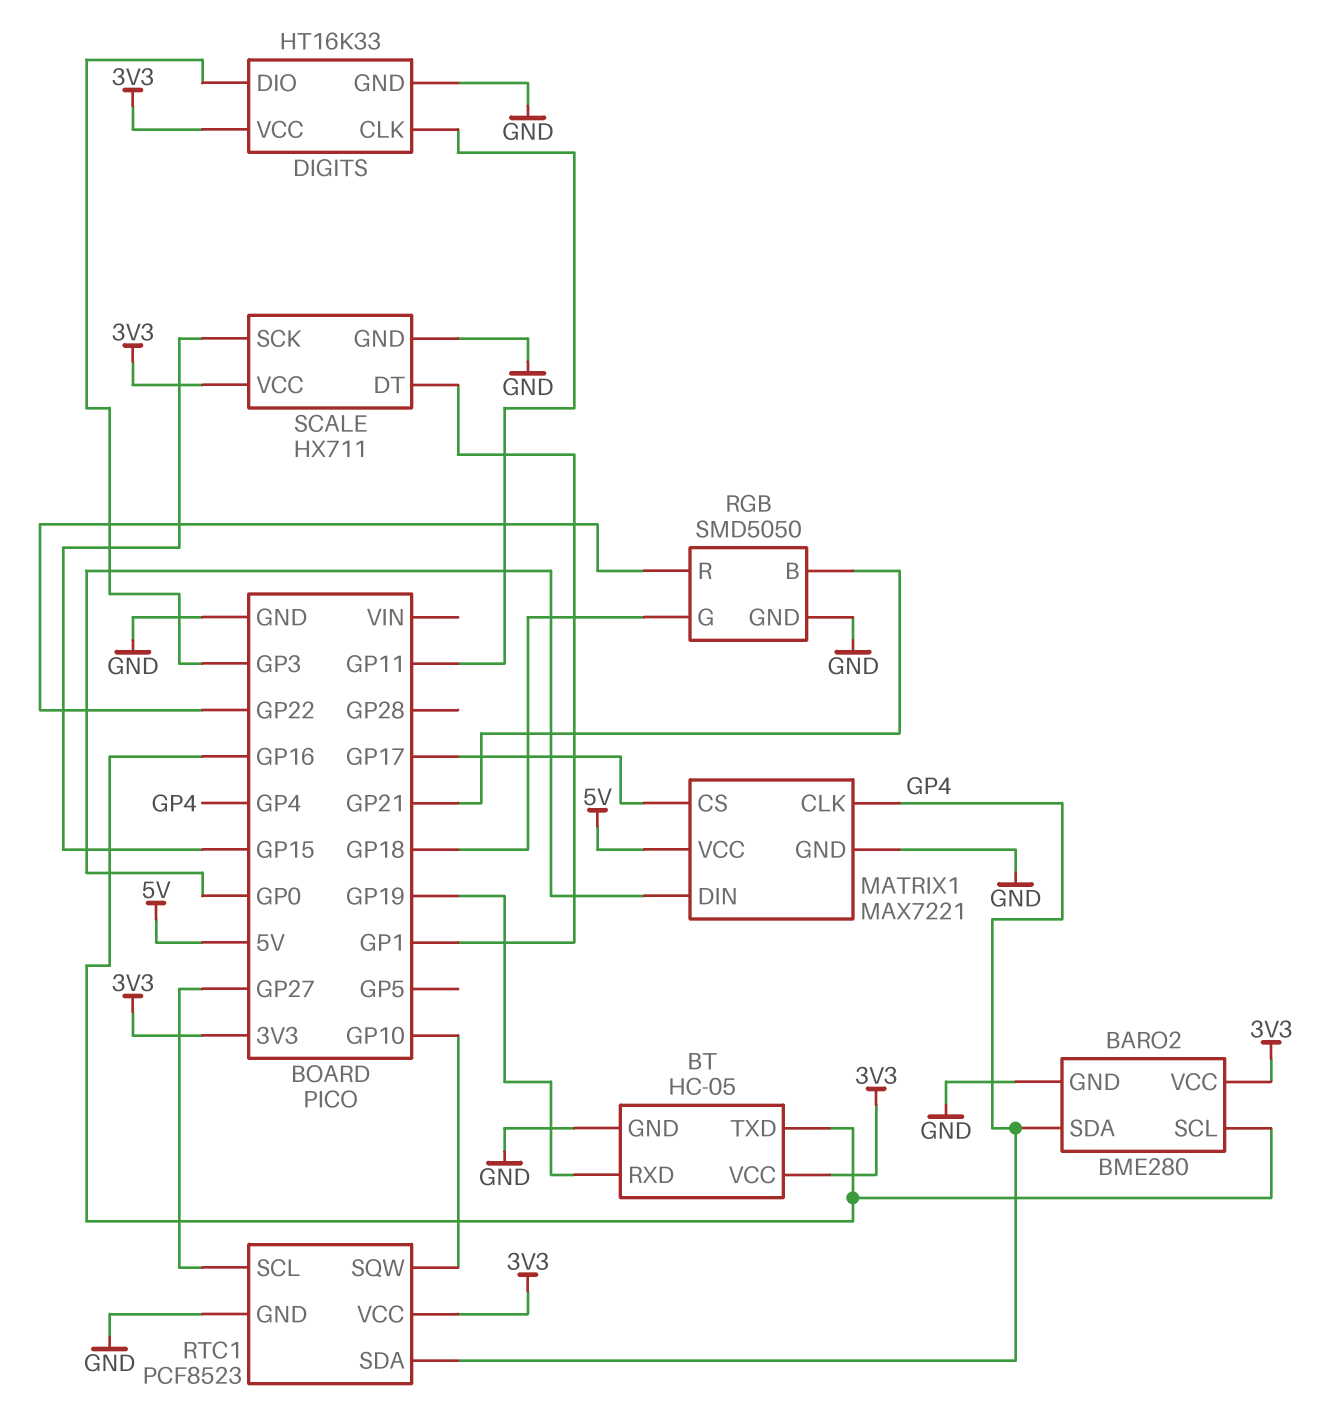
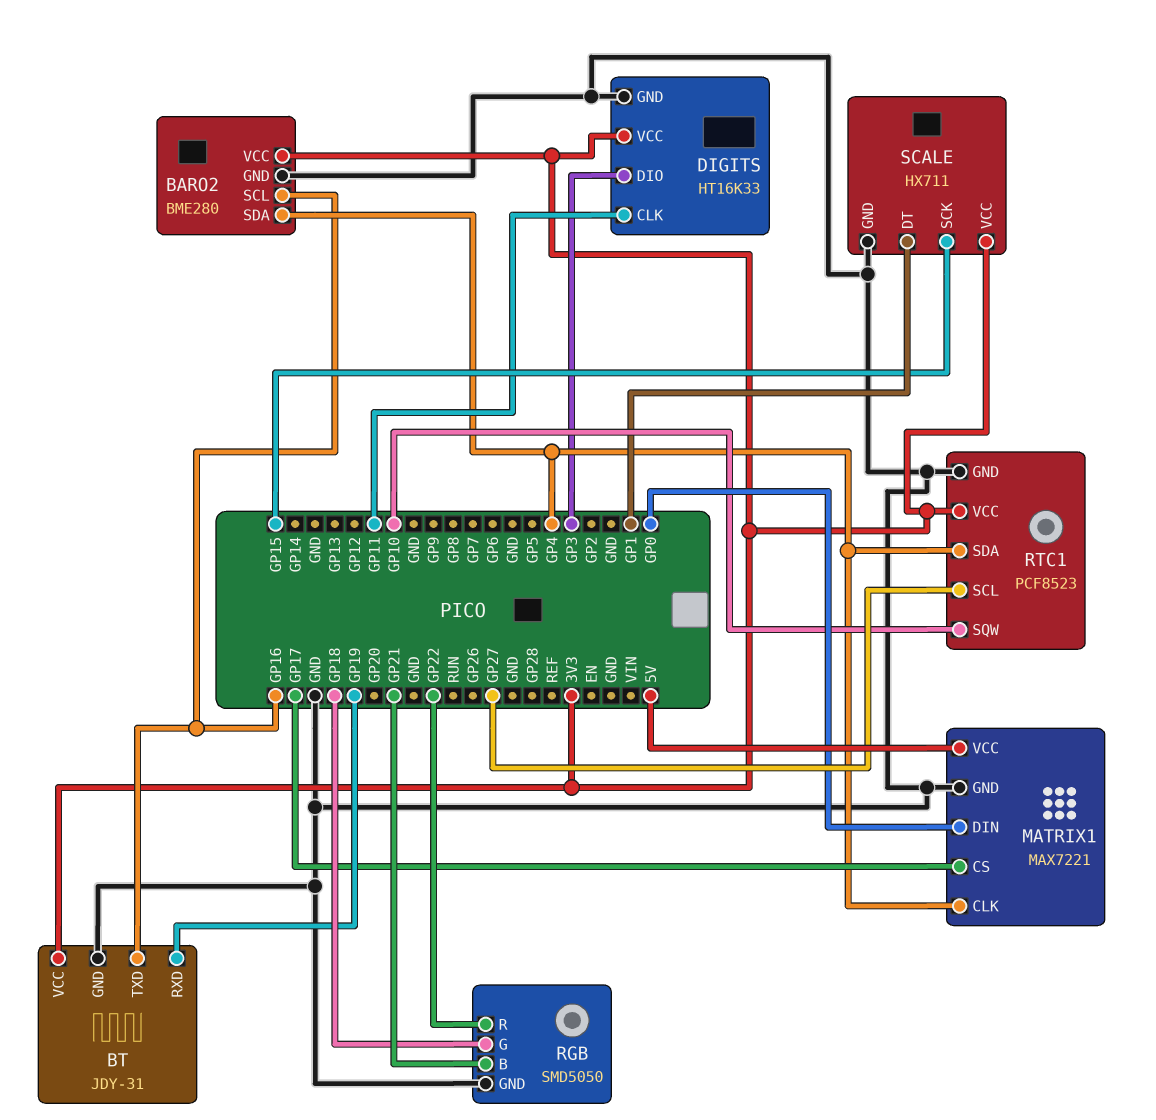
BT: HC-05 -> JDY-31

